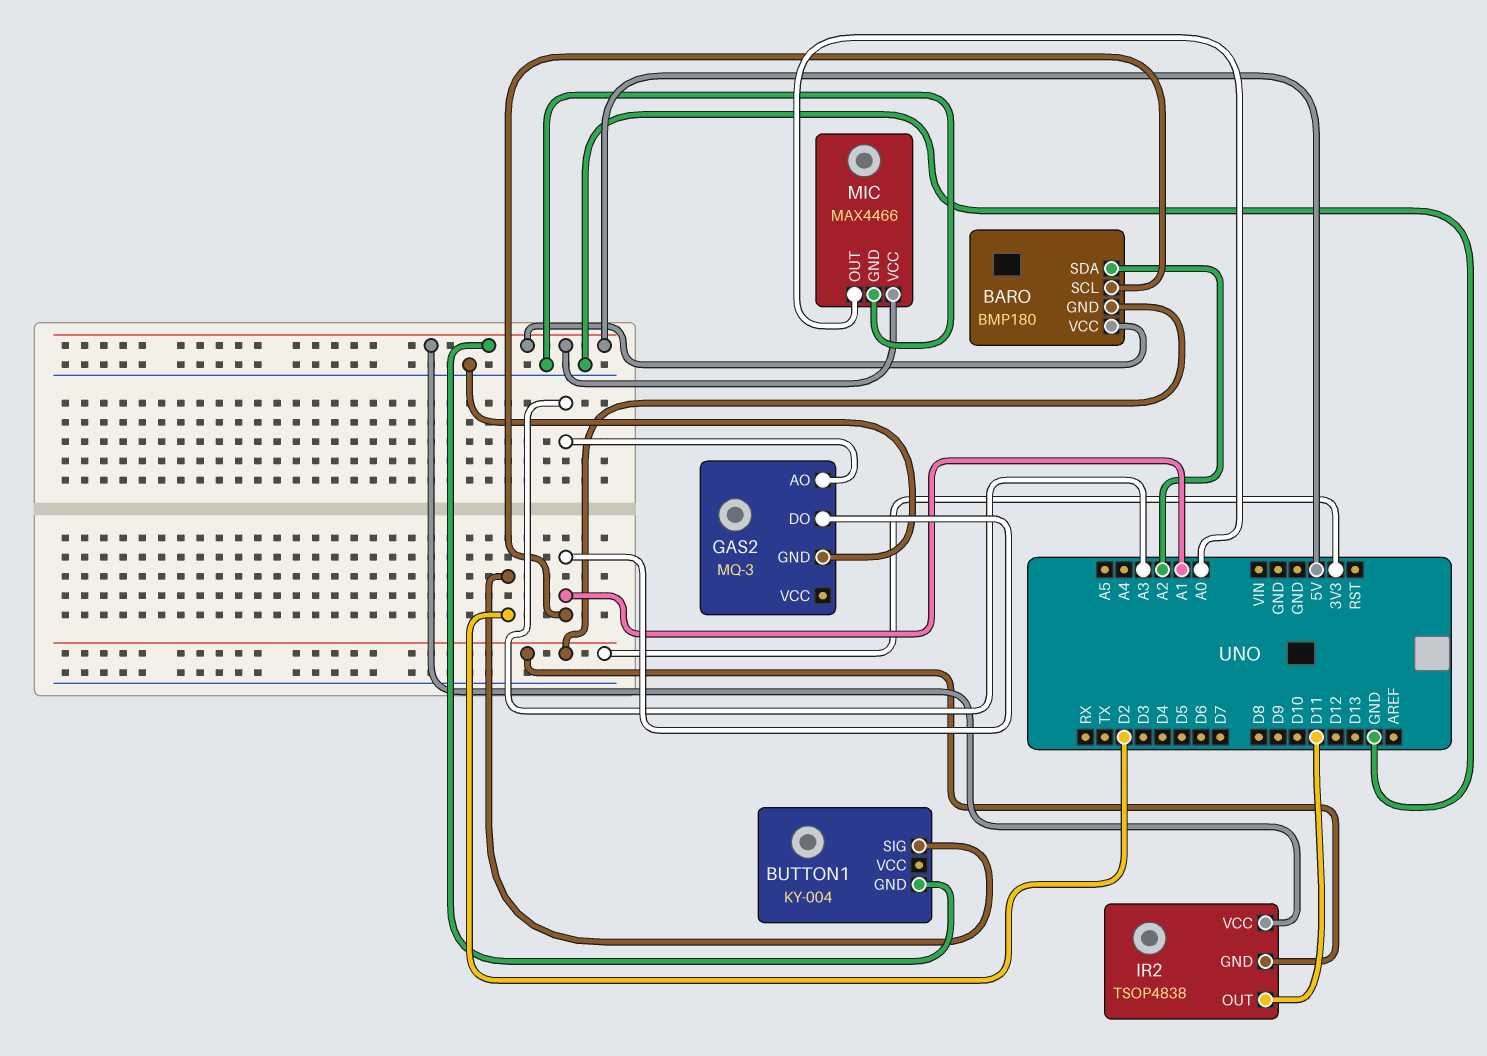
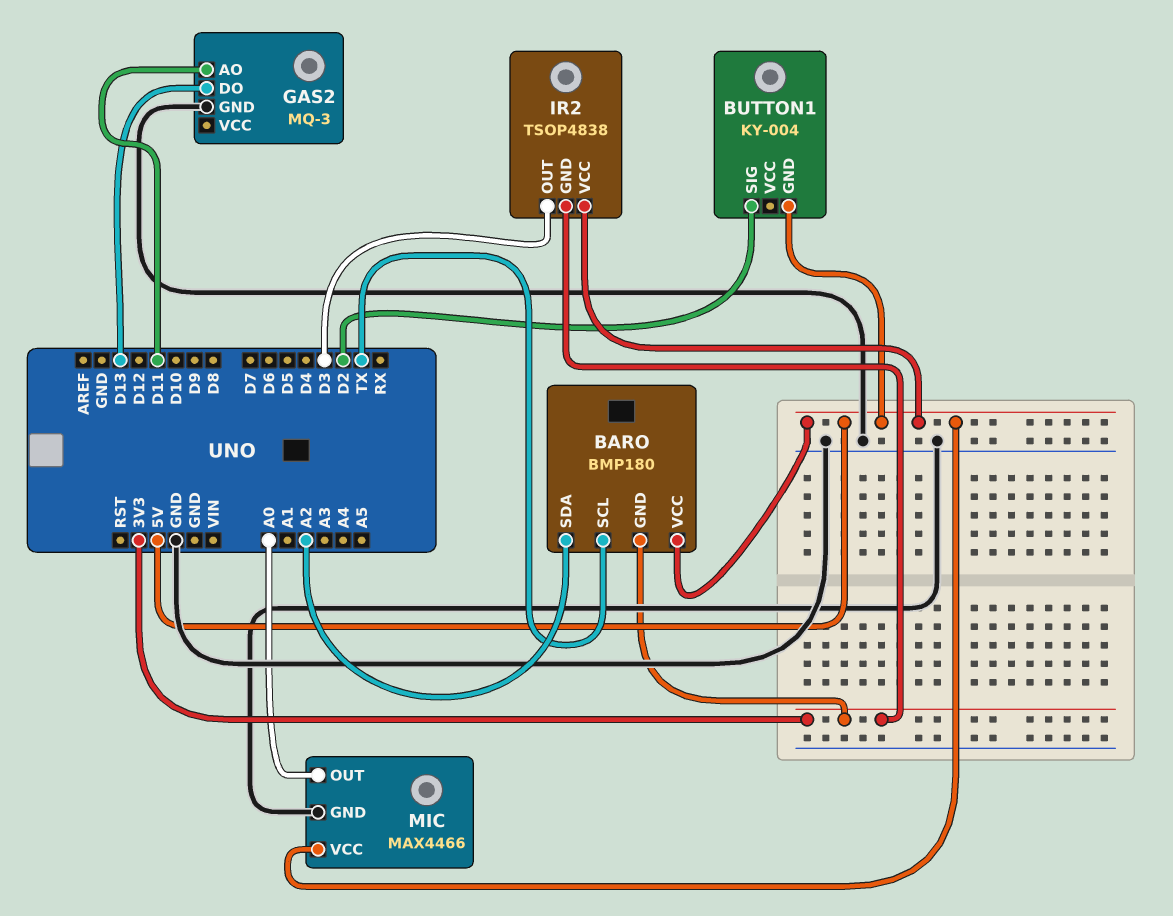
BARO pin SCL: A1 -> TX
GAS2 pin AO: A3 -> D11
GAS2 pin DO: A1 -> D13
IR2 pin OUT: D11 -> D3

